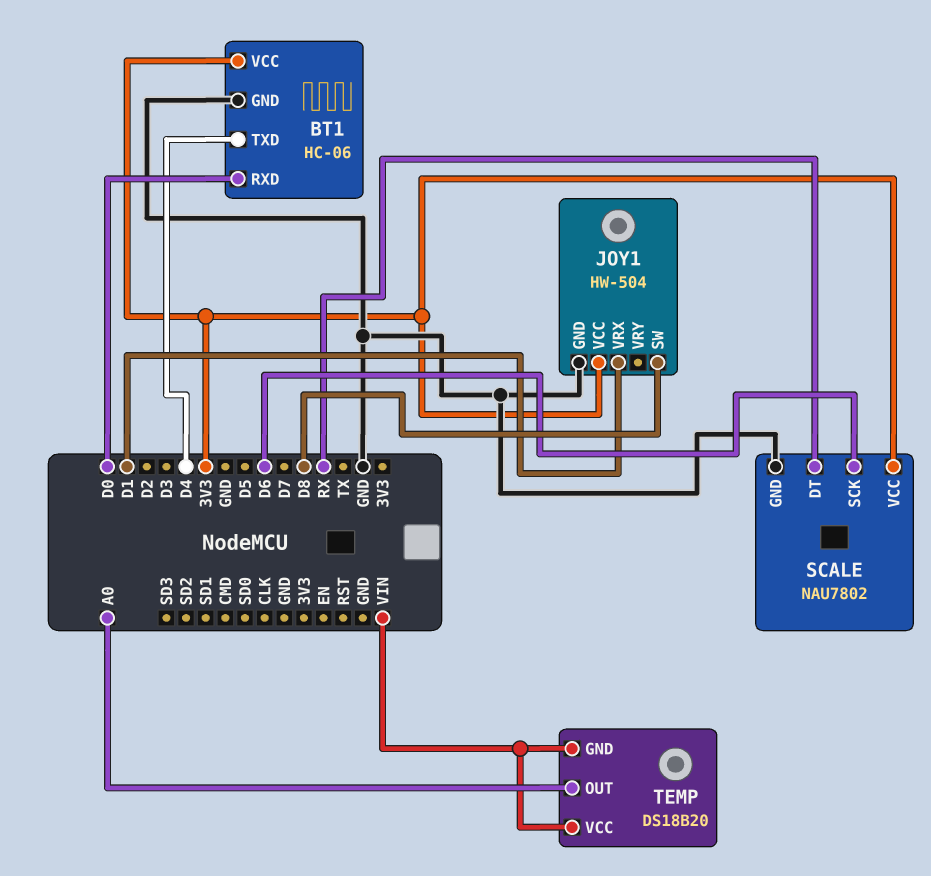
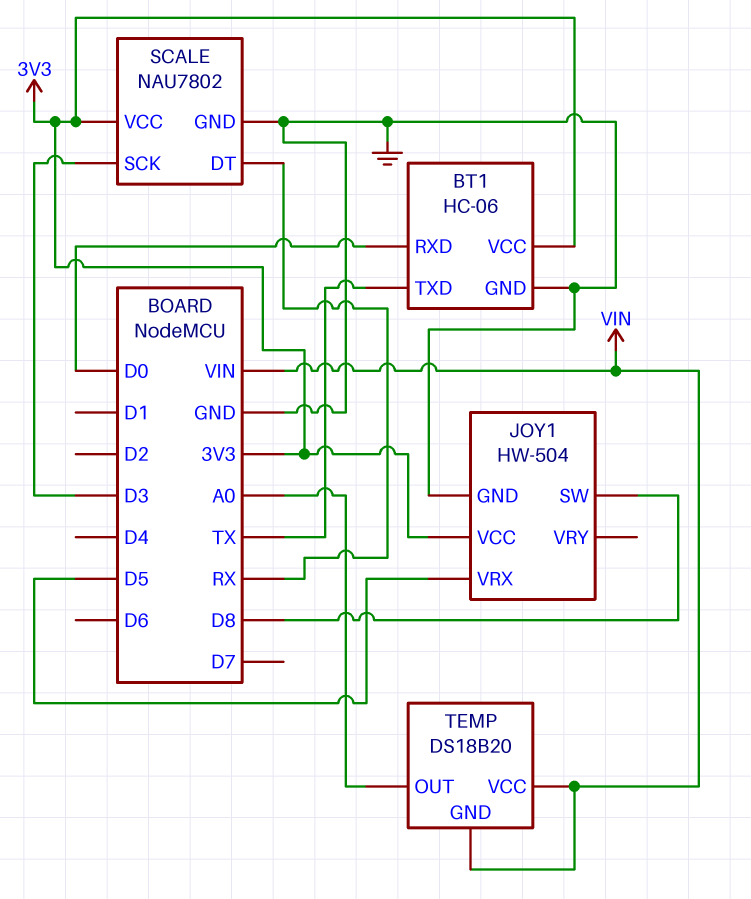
BT1 pin TXD: D4 -> TX
JOY1 pin VRX: D1 -> D5
SCALE pin SCK: D6 -> D3

